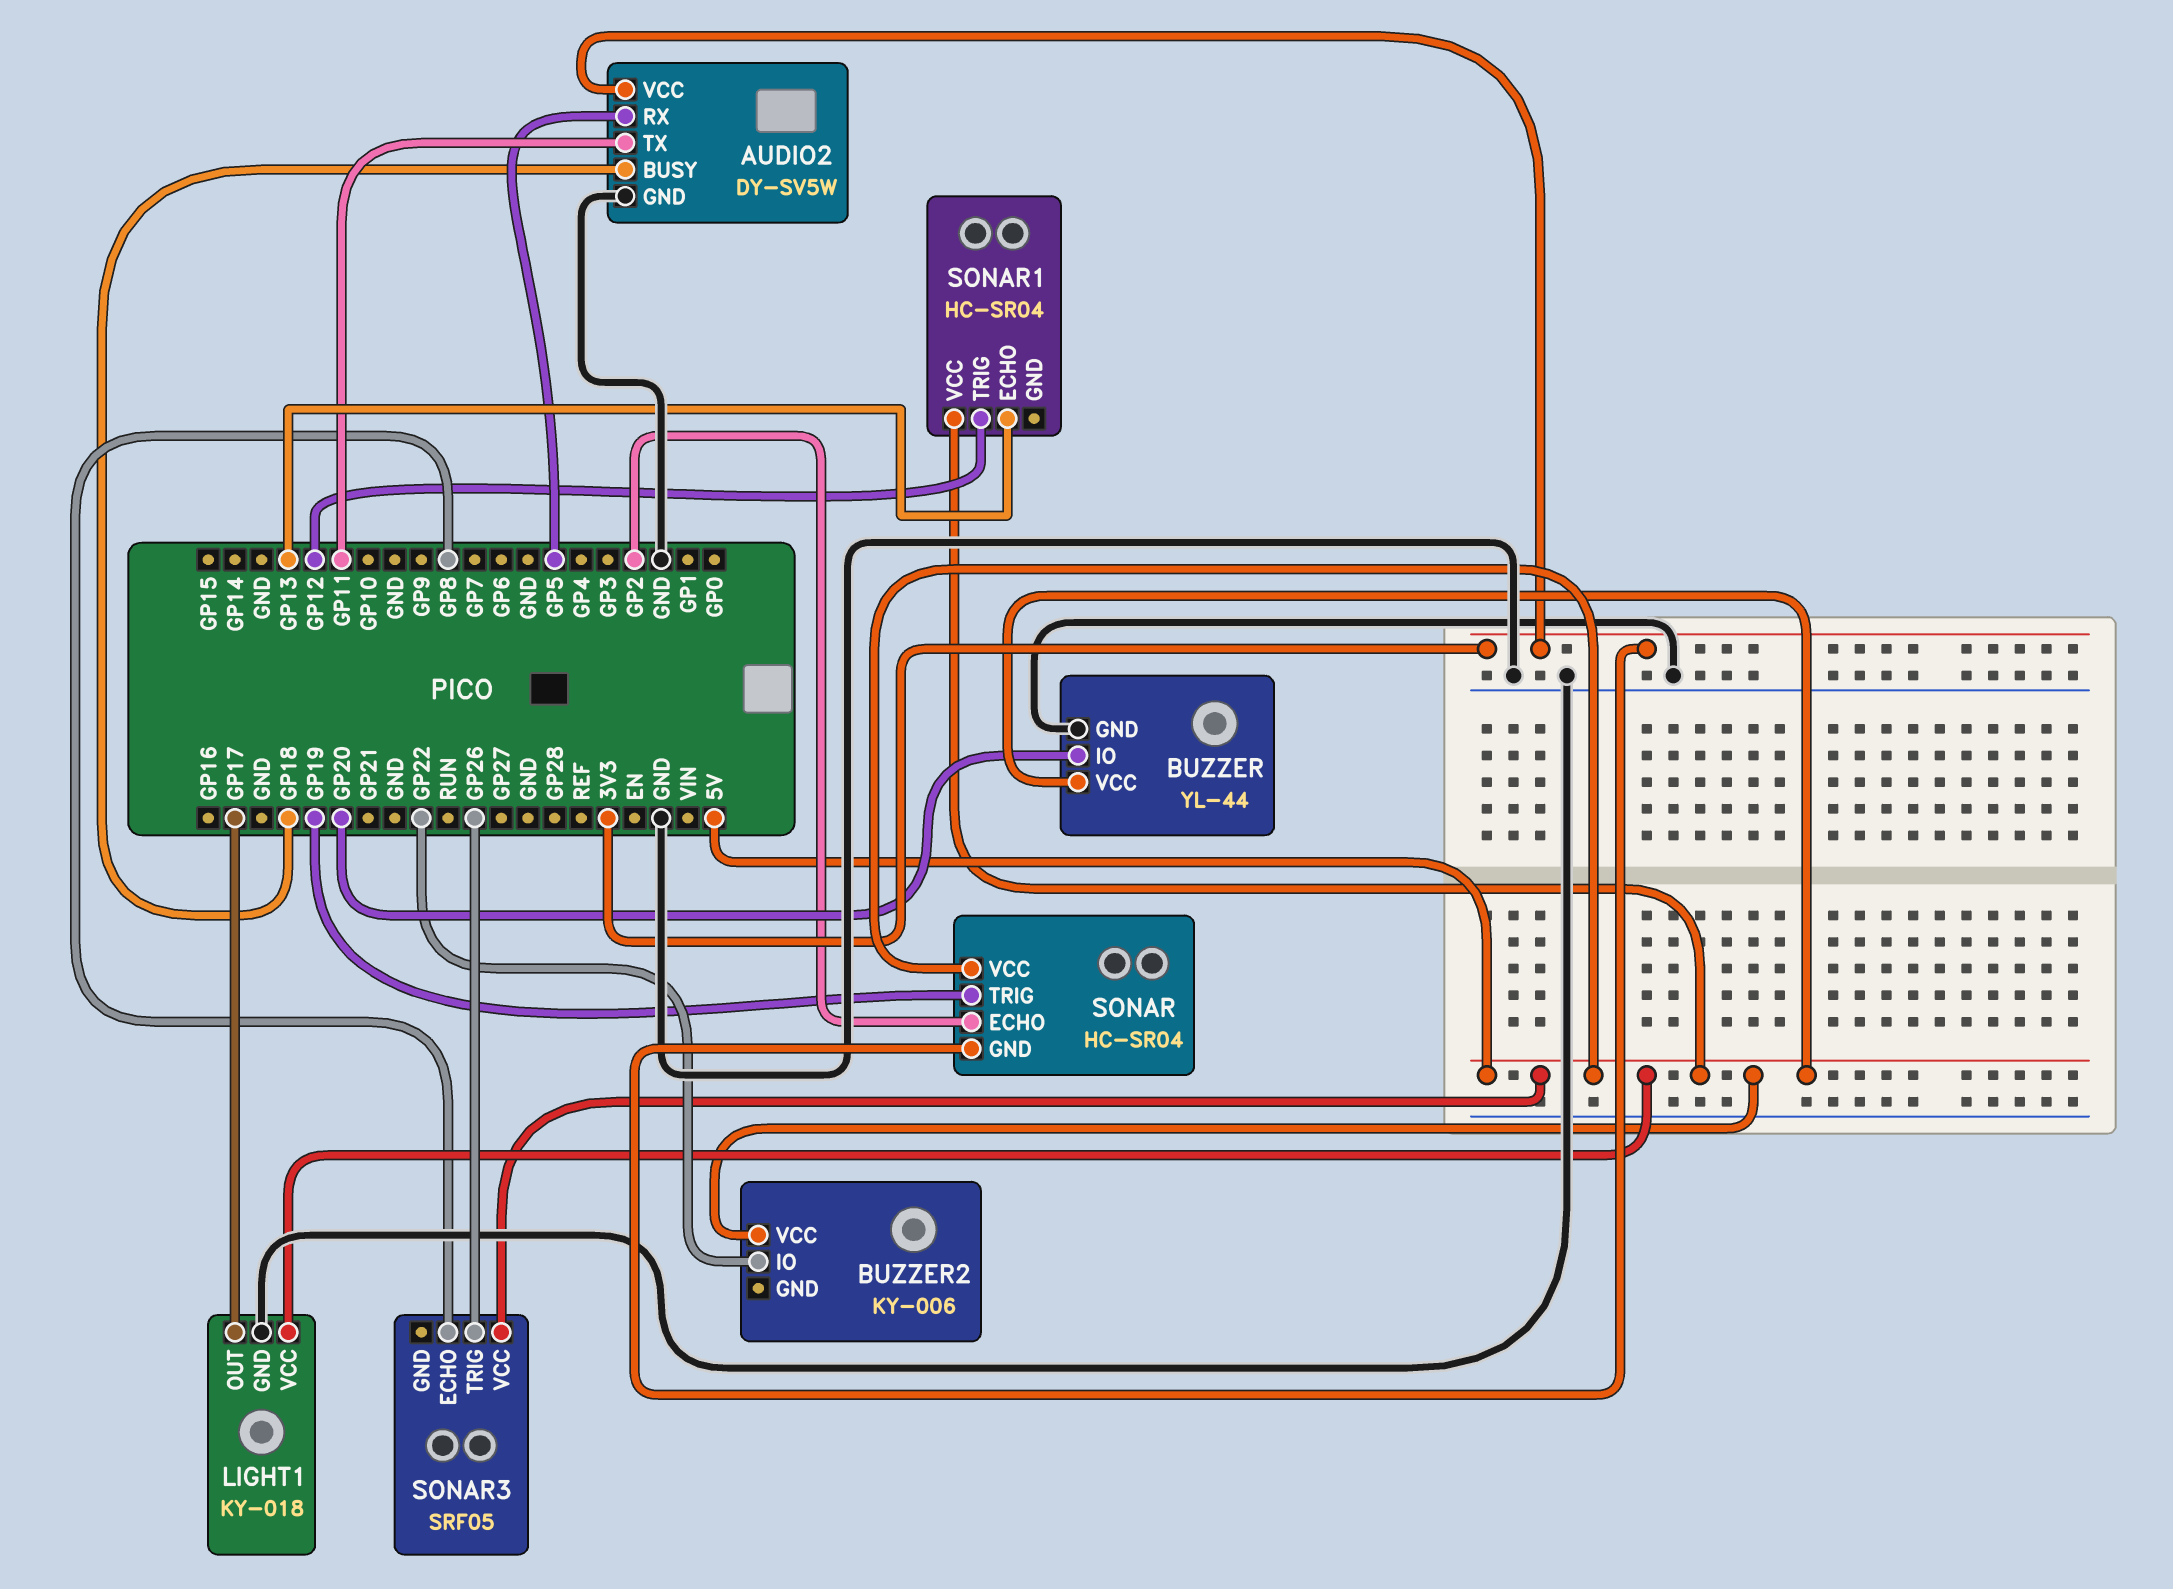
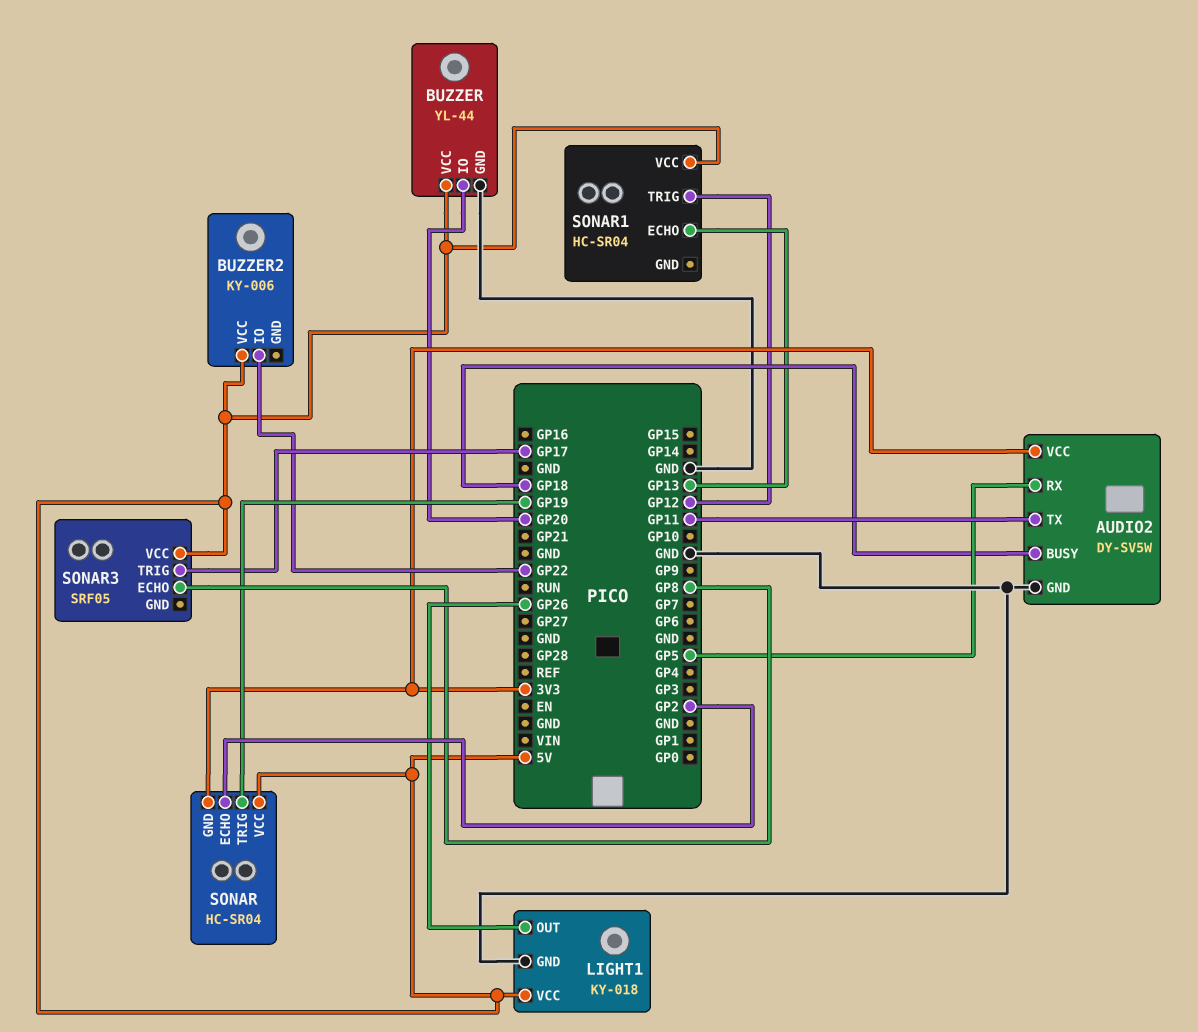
LIGHT1 pin OUT: GP17 -> GP26
SONAR3 pin TRIG: GP26 -> GP17

